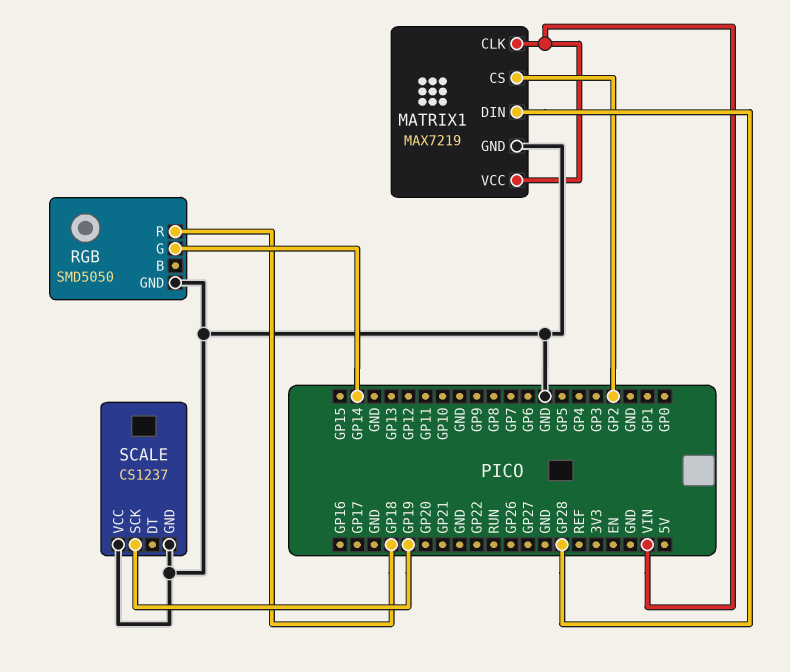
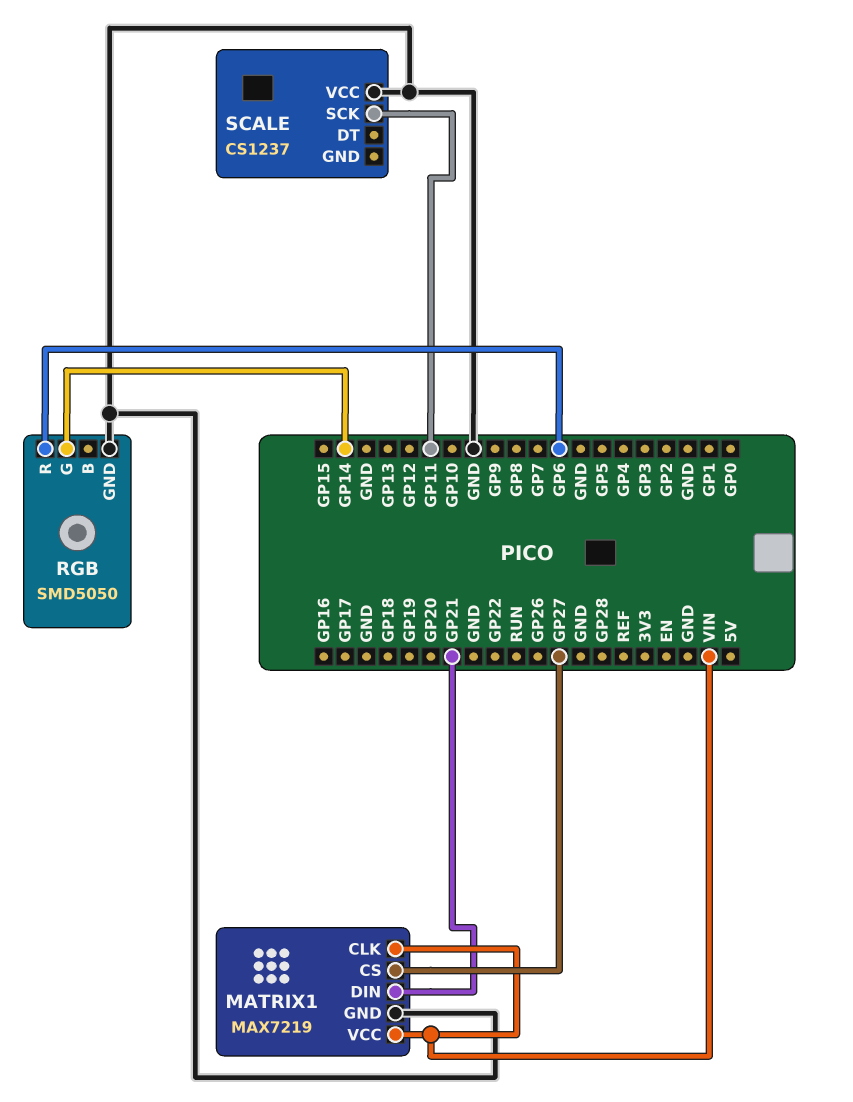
MATRIX1 pin CS: GP2 -> GP27
MATRIX1 pin DIN: GP28 -> GP21
RGB pin R: GP18 -> GP6
SCALE pin GND: GND -> none
SCALE pin SCK: GP19 -> GP11

